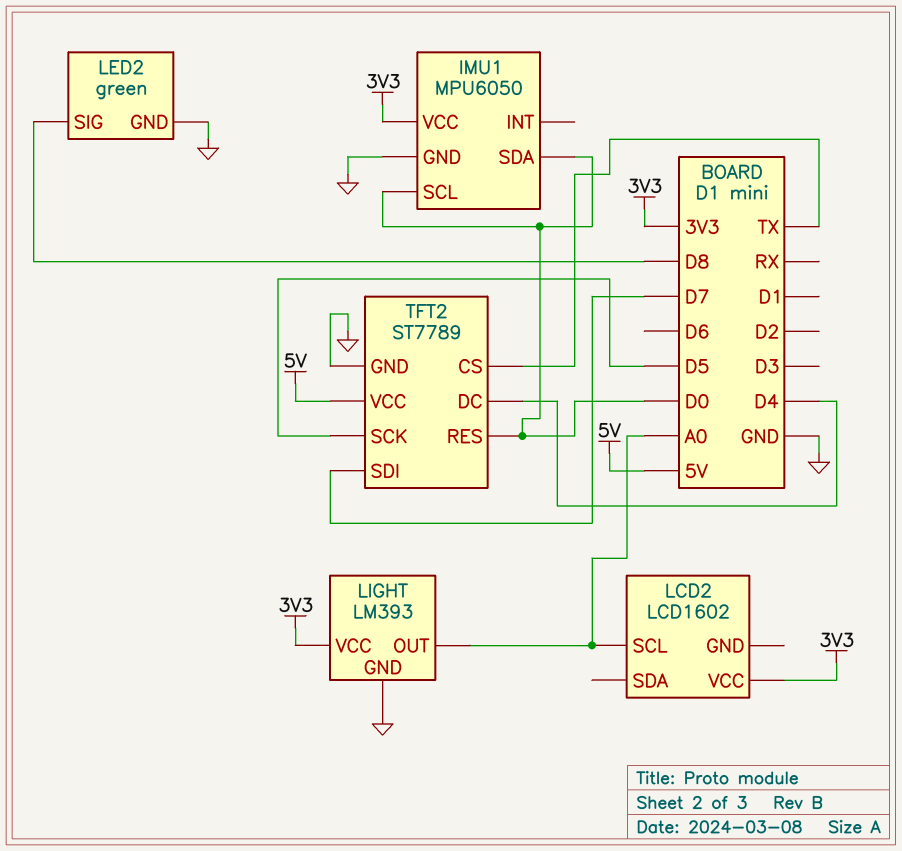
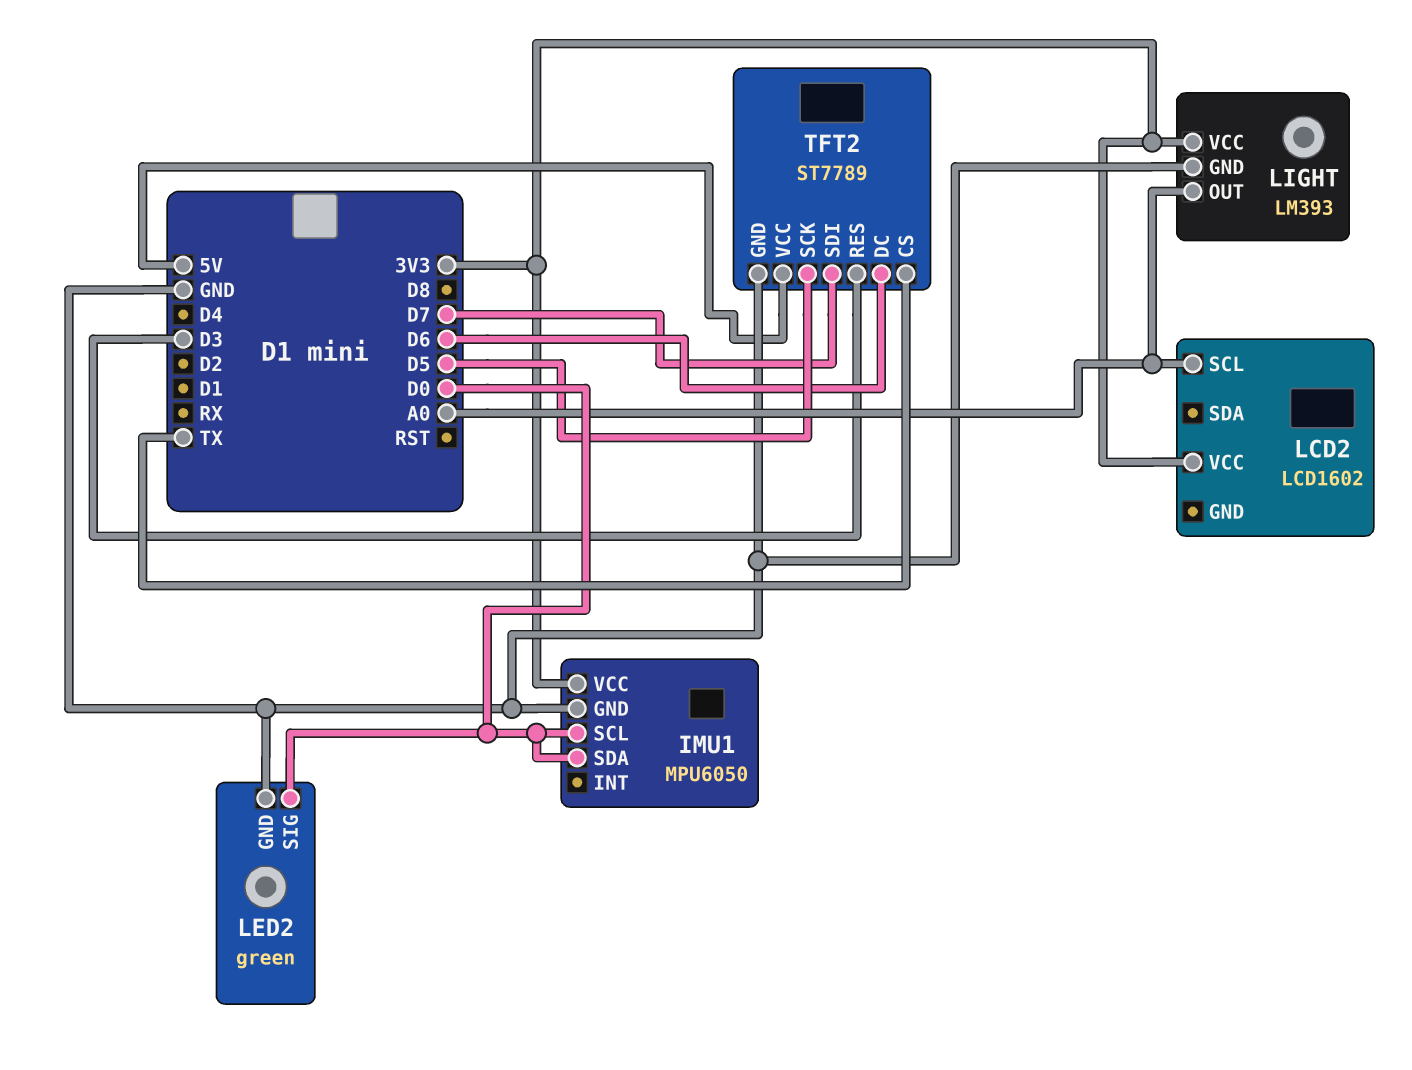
LED2 pin SIG: D8 -> D0
TFT2 pin DC: D4 -> D6
TFT2 pin RES: D0 -> D3

